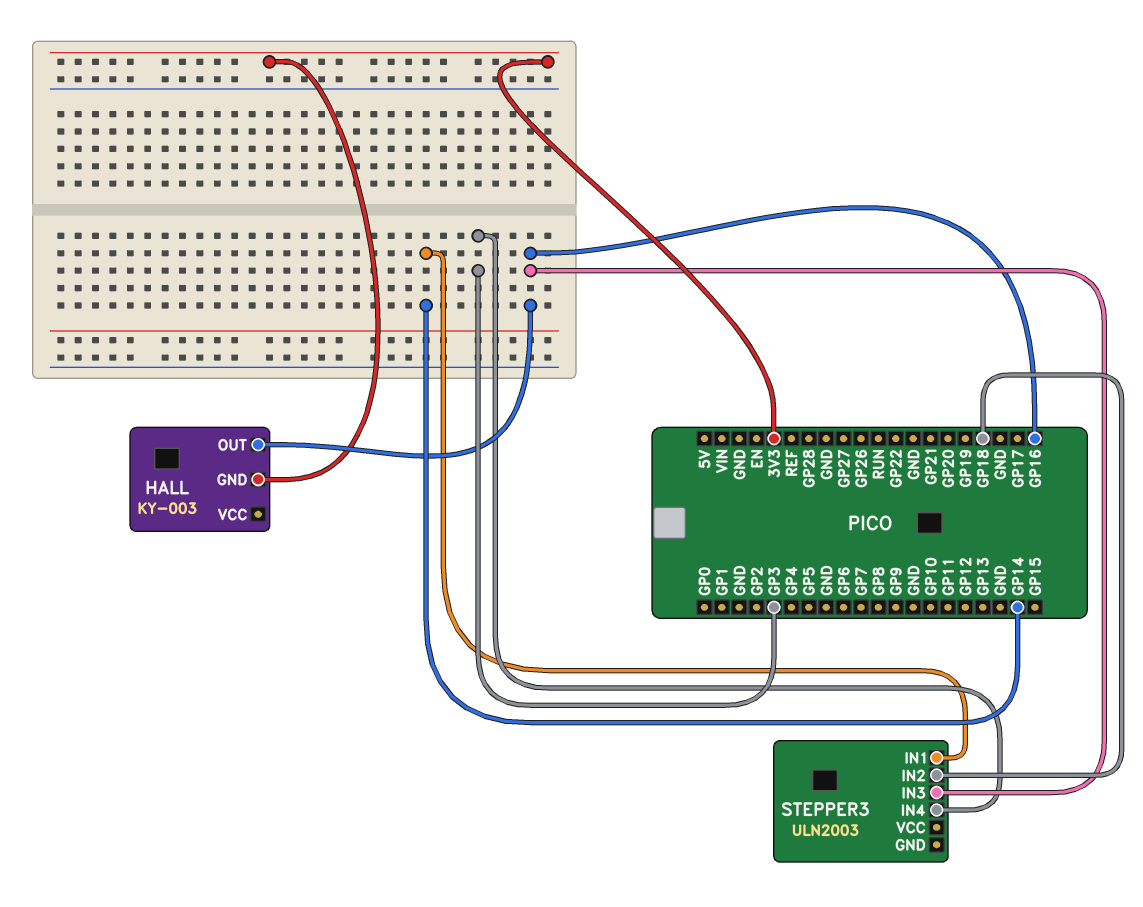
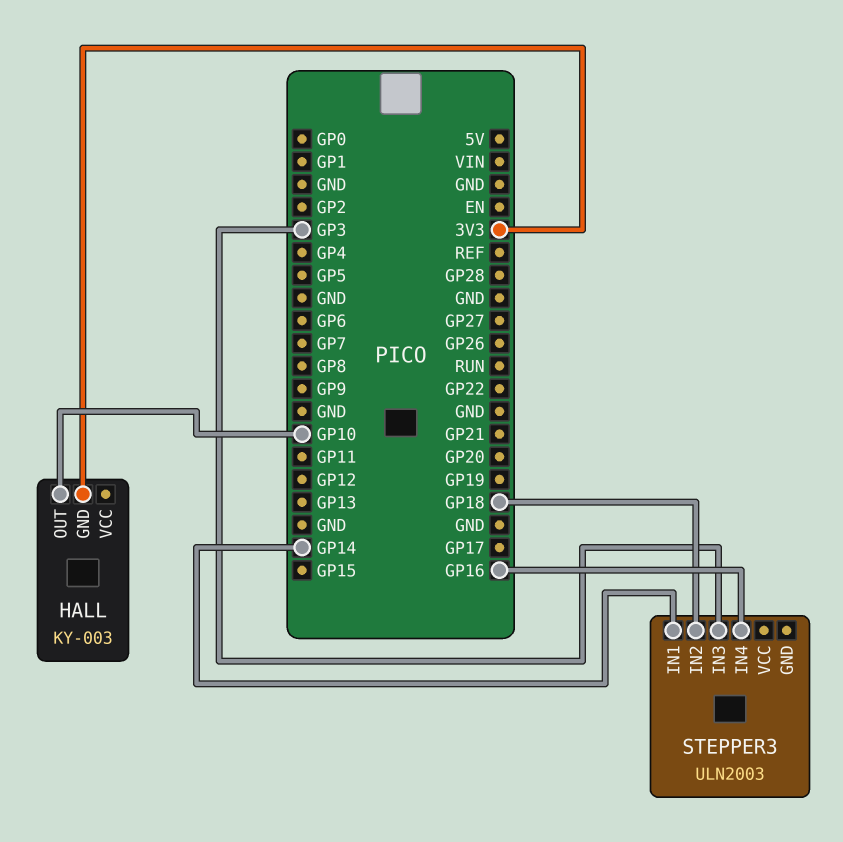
HALL pin OUT: GP16 -> GP10
STEPPER3 pin IN3: GP16 -> GP3
STEPPER3 pin IN4: GP3 -> GP16

